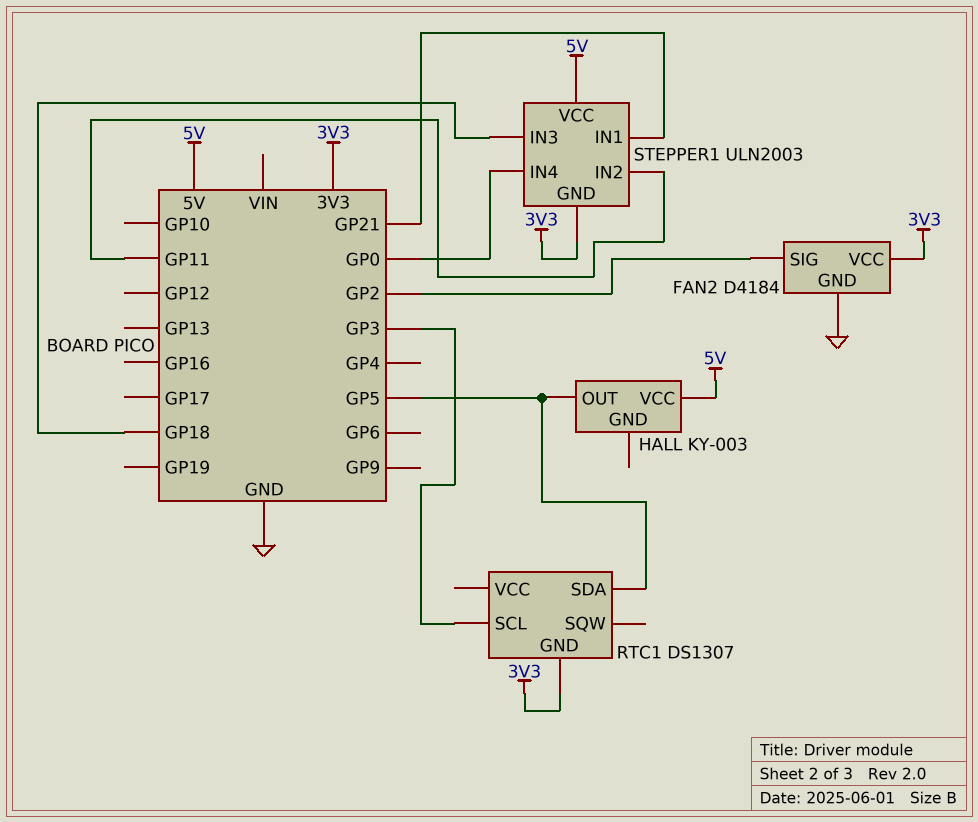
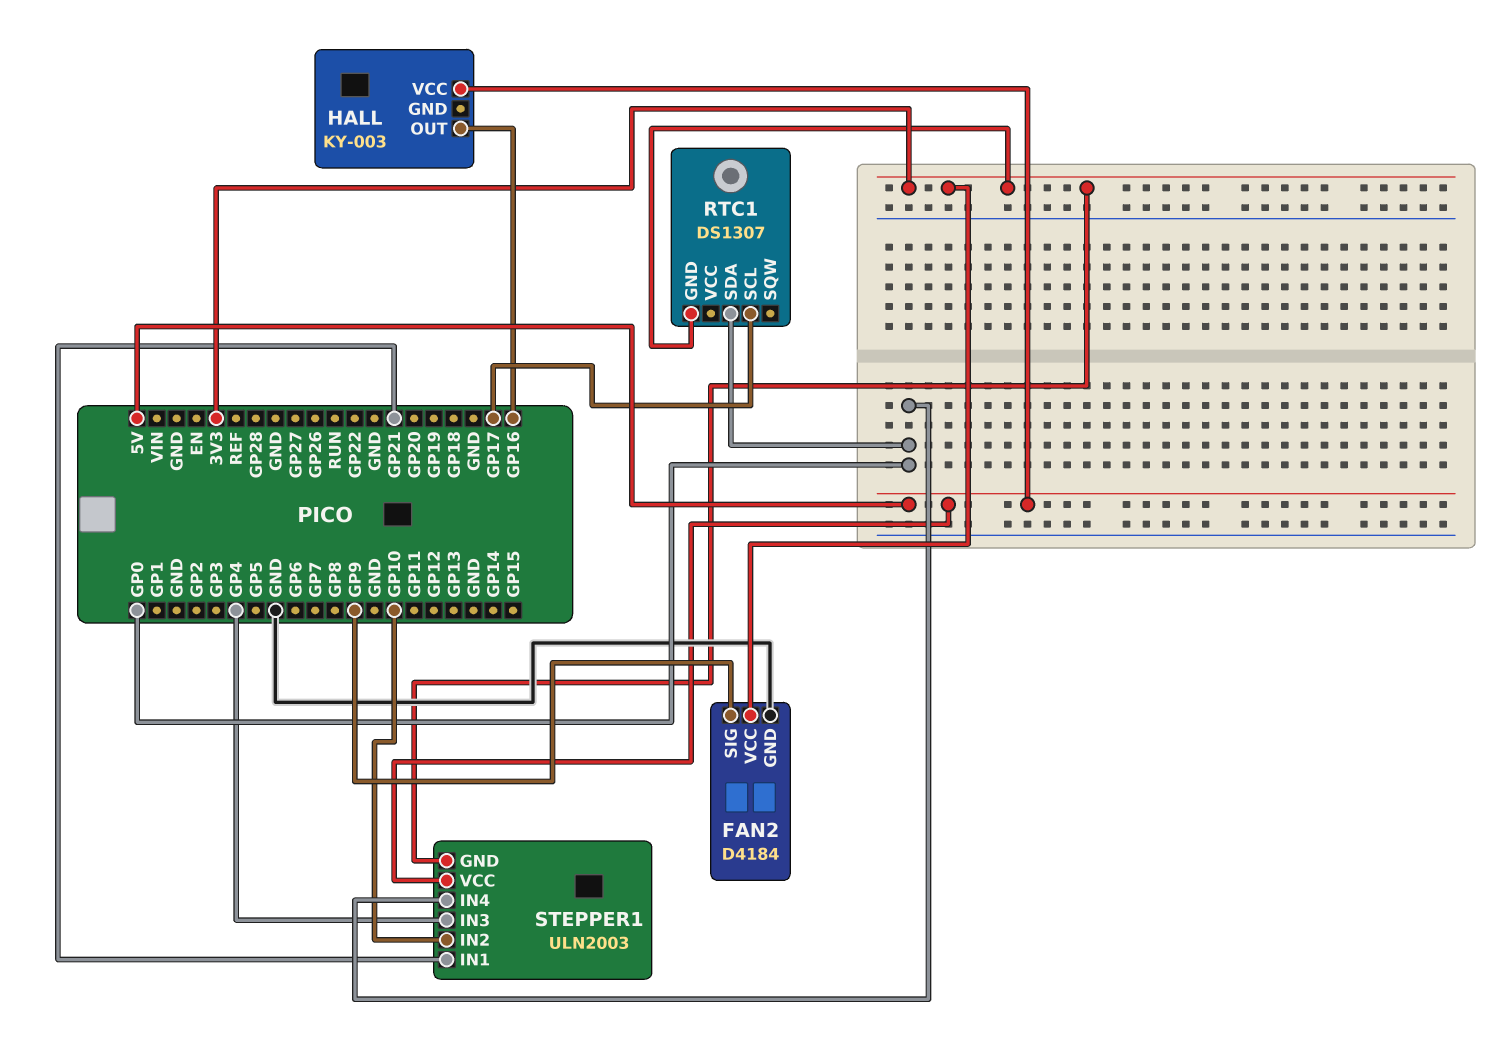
FAN2 pin SIG: GP2 -> GP9
HALL pin OUT: GP5 -> GP16
RTC1 pin SCL: GP3 -> GP17
RTC1 pin SDA: GP5 -> GP0
STEPPER1 pin IN2: GP11 -> GP10
STEPPER1 pin IN3: GP18 -> GP4

